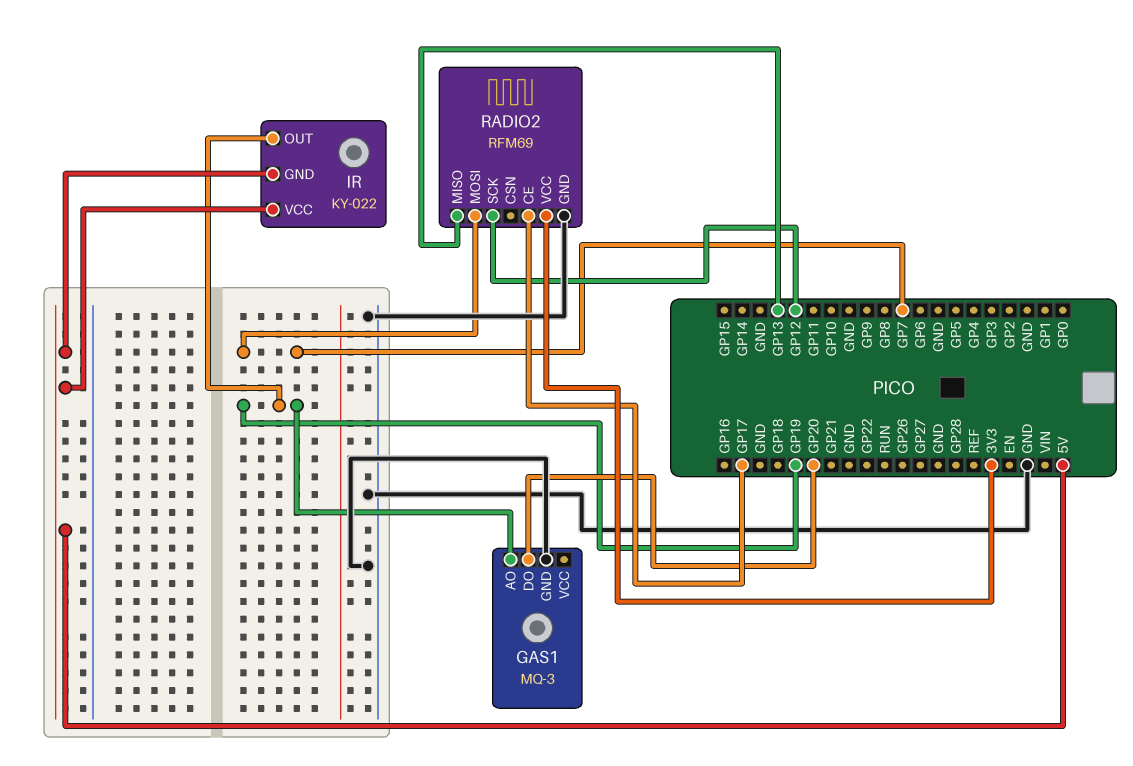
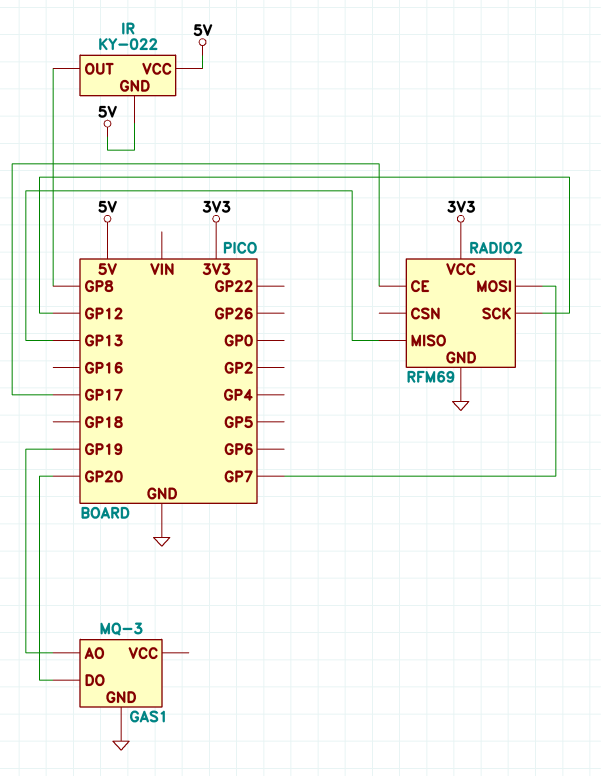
IR pin OUT: GP19 -> GP8

